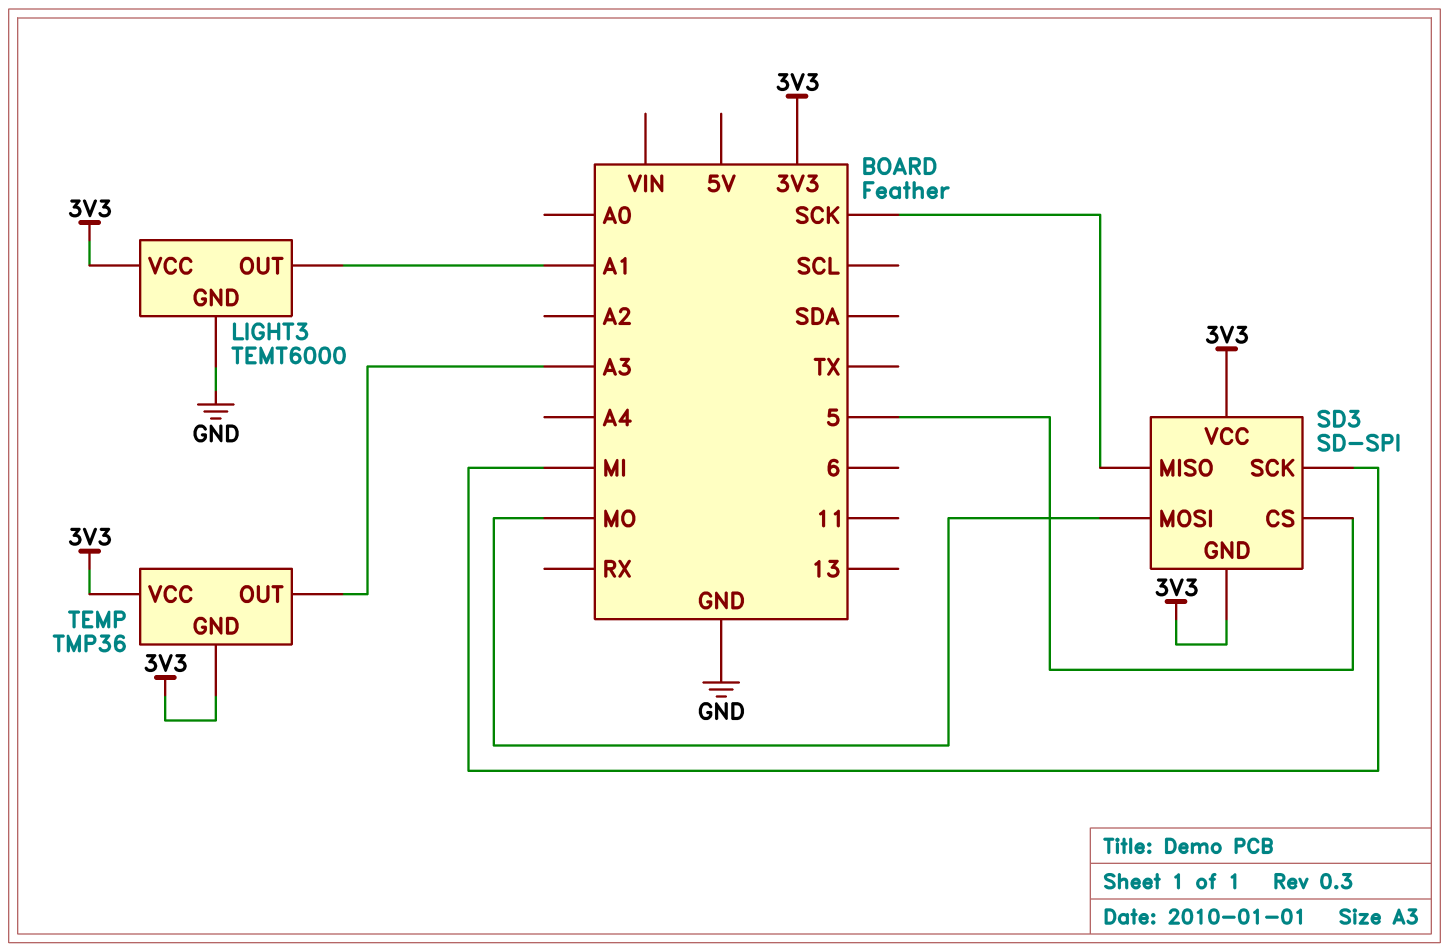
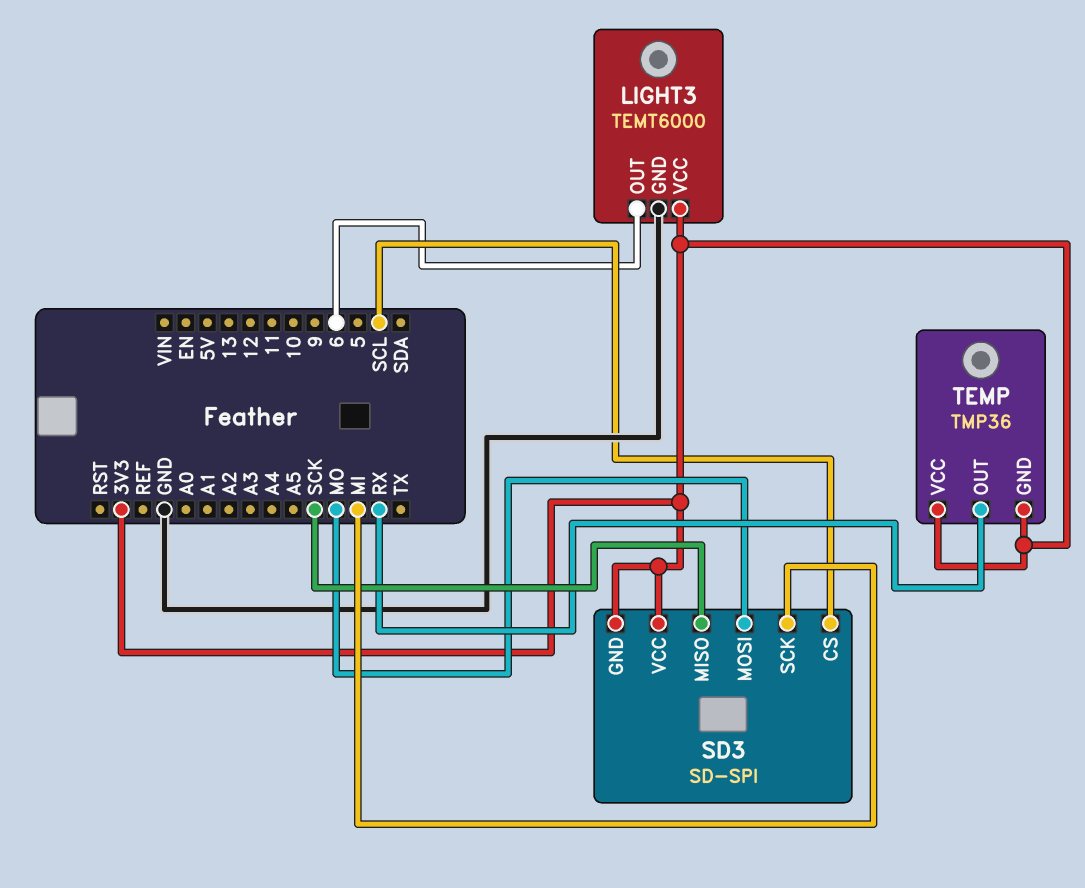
LIGHT3 pin OUT: A1 -> 6
SD3 pin CS: 5 -> SCL
TEMP pin OUT: A3 -> RX

